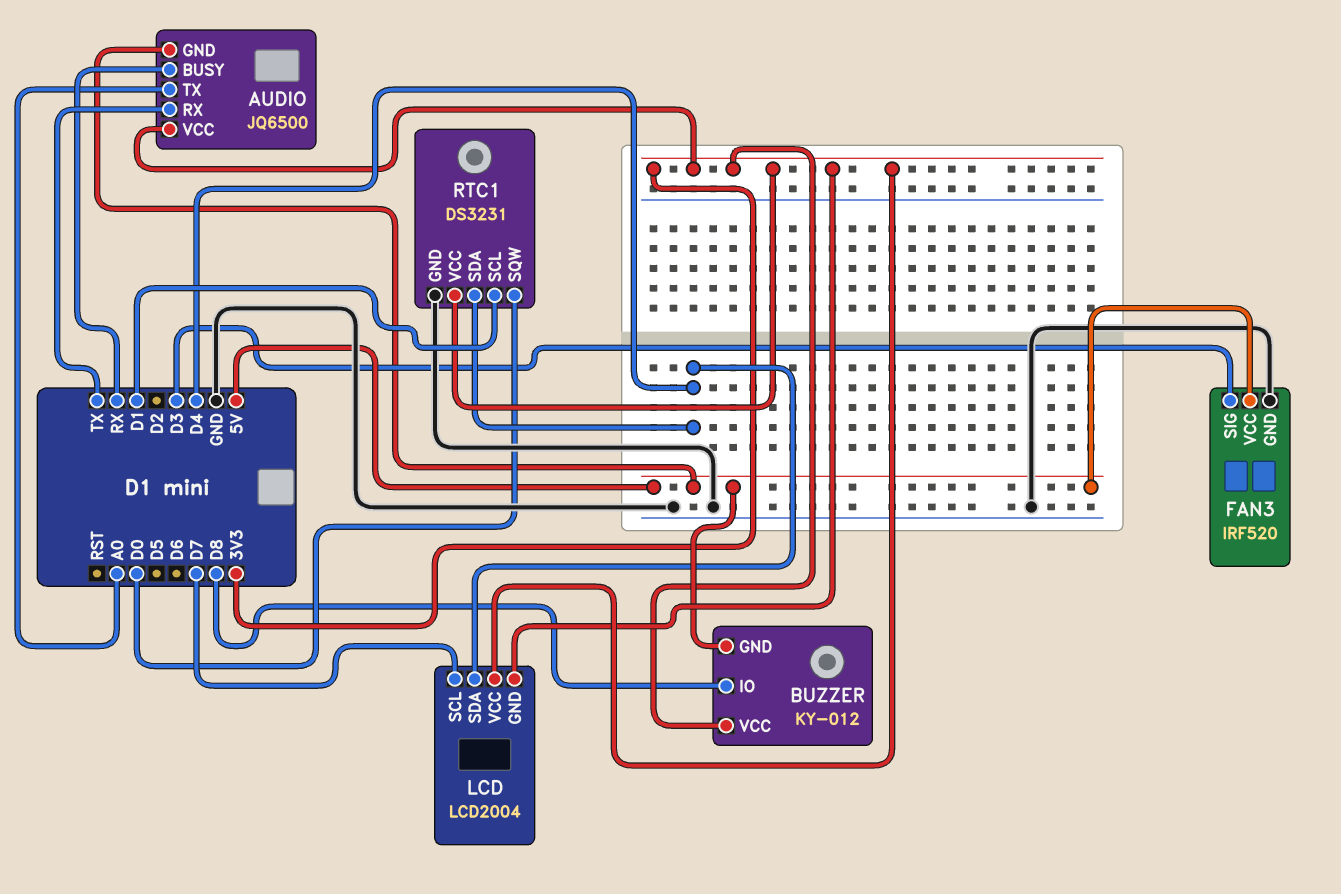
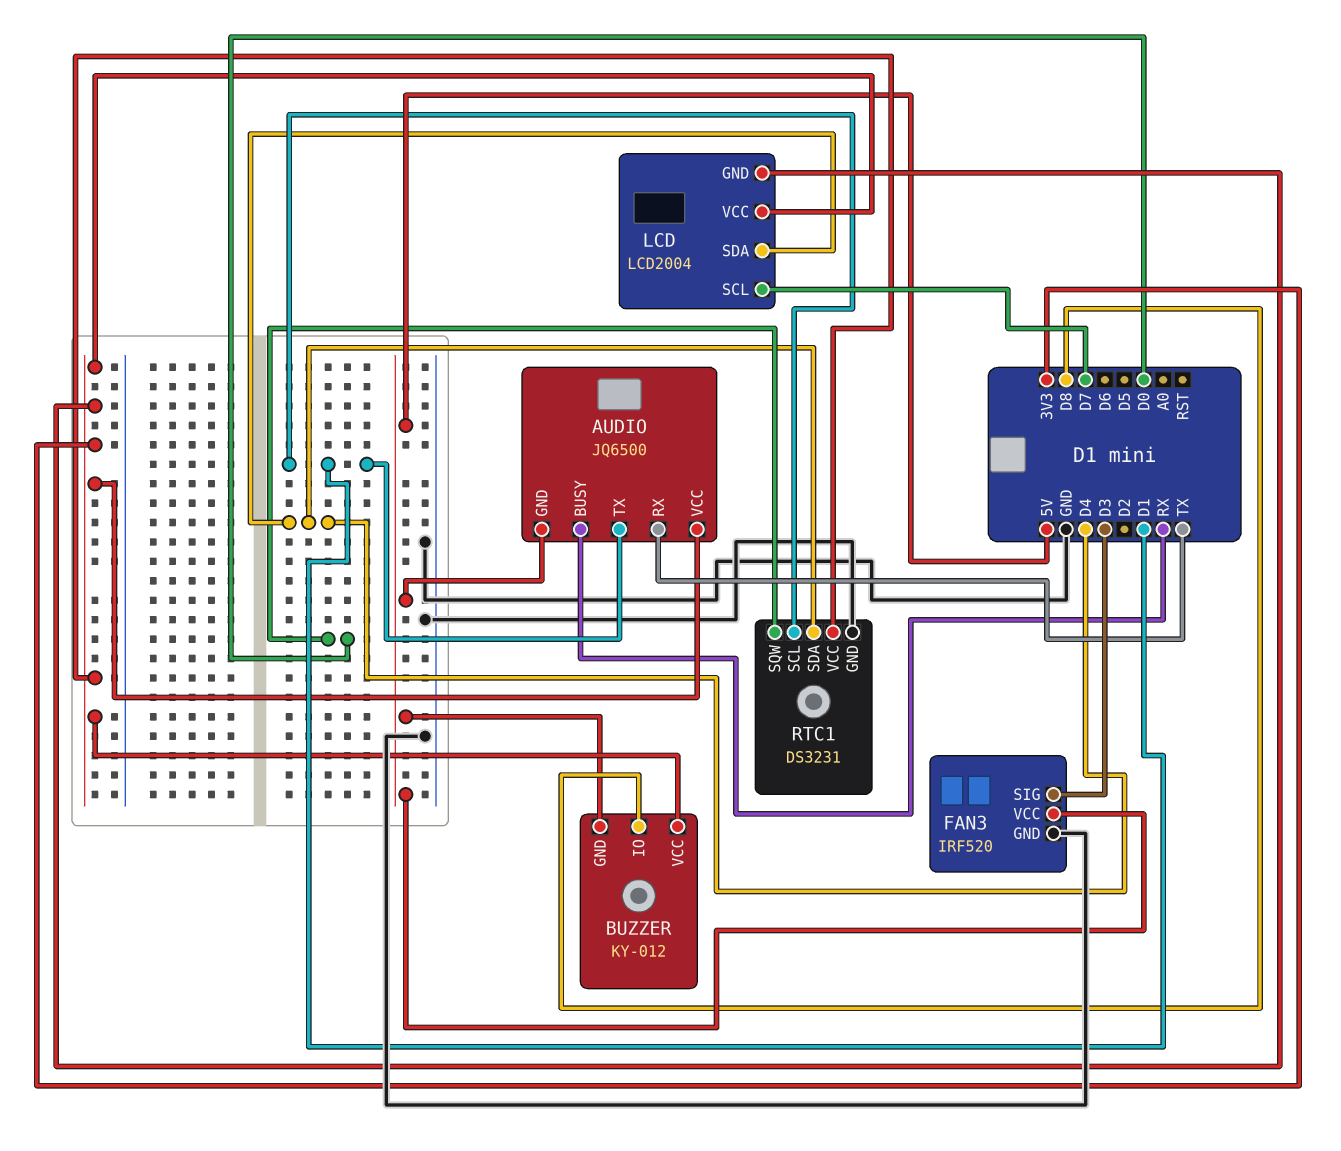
AUDIO pin TX: A0 -> D1

